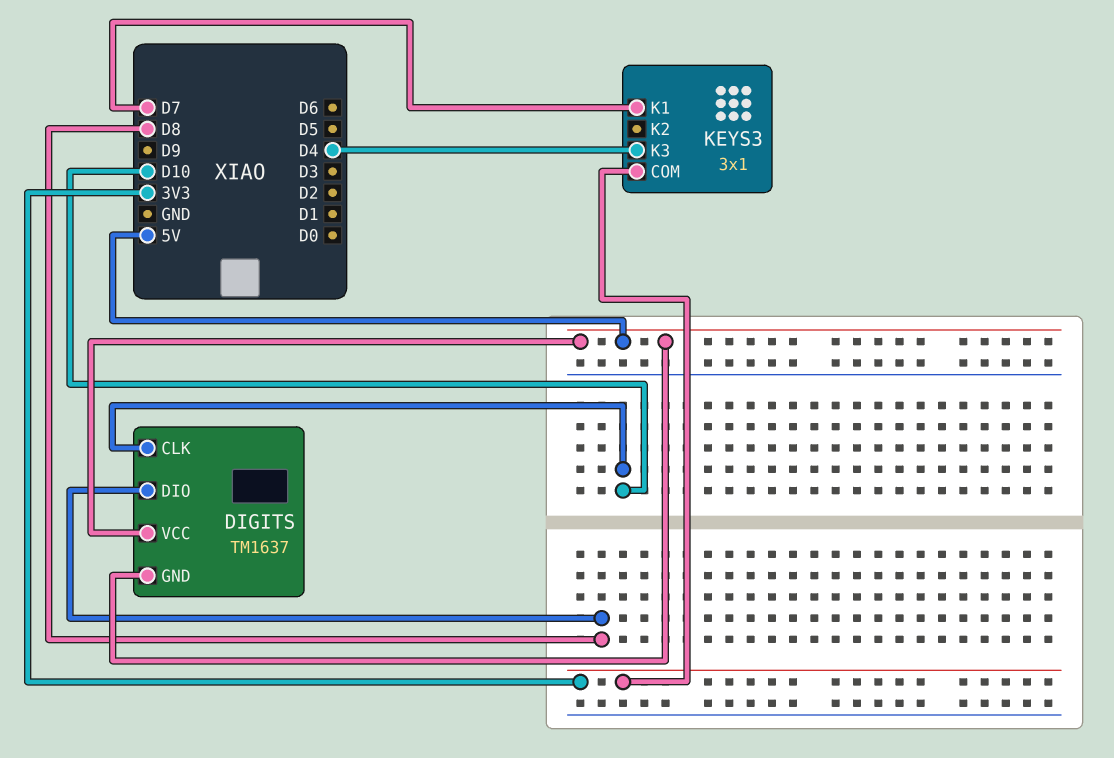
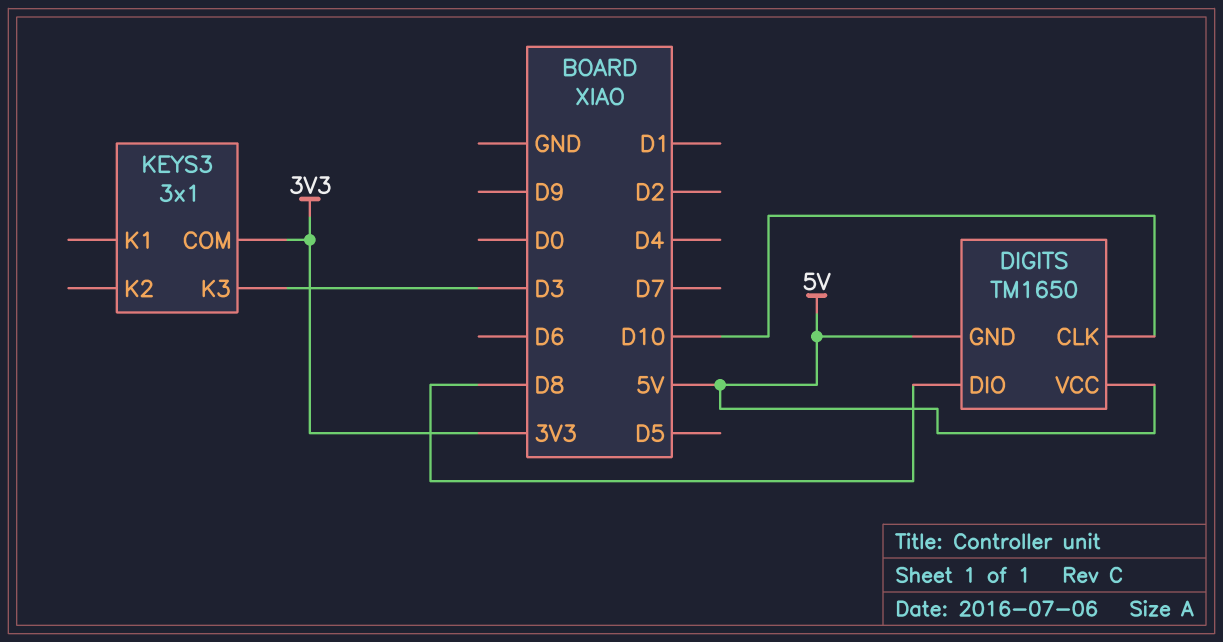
DIGITS: TM1637 -> TM1650
KEYS3 pin K1: D7 -> none
KEYS3 pin K3: D4 -> D3

